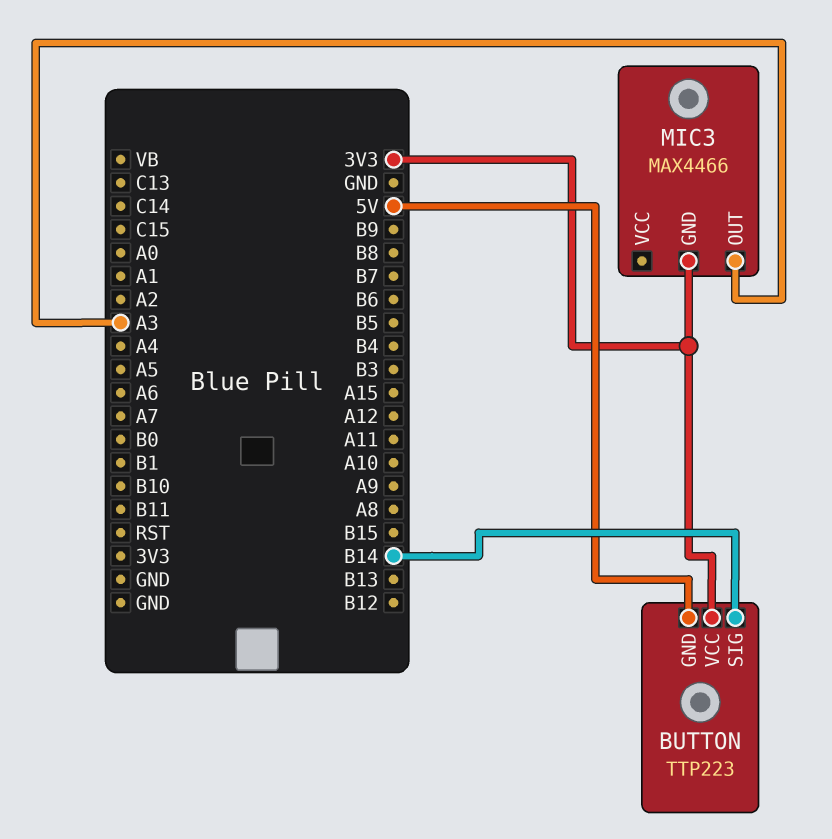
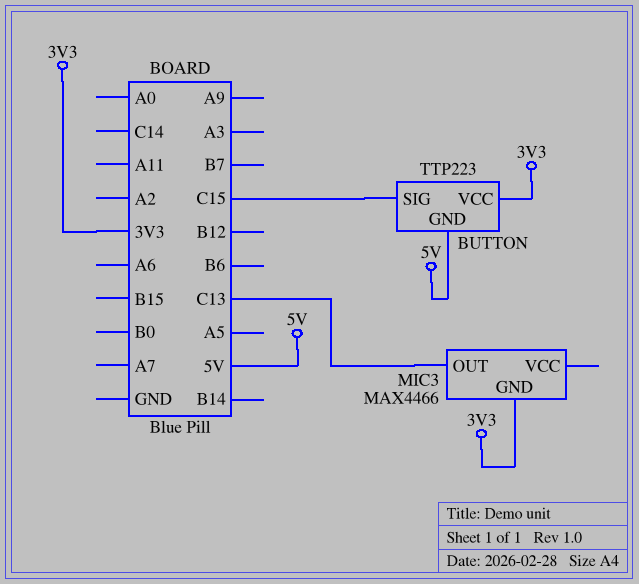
BUTTON pin SIG: B14 -> C15
MIC3 pin OUT: A3 -> C13

